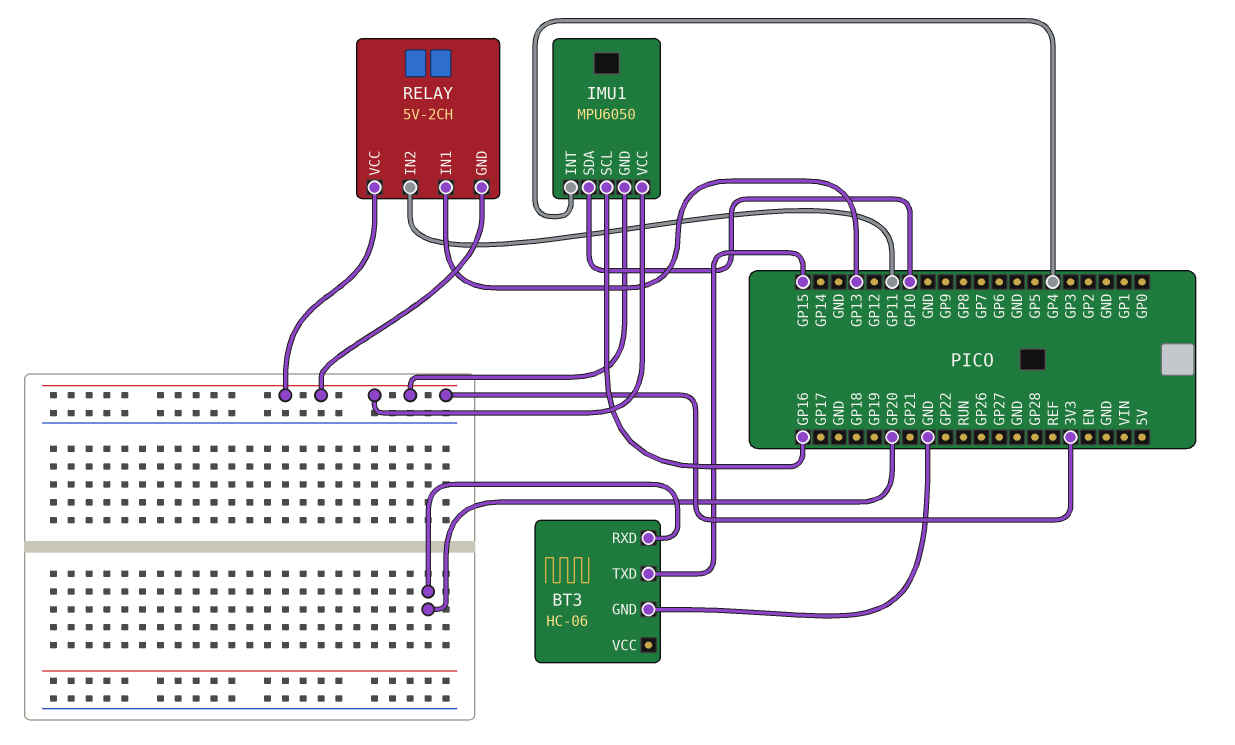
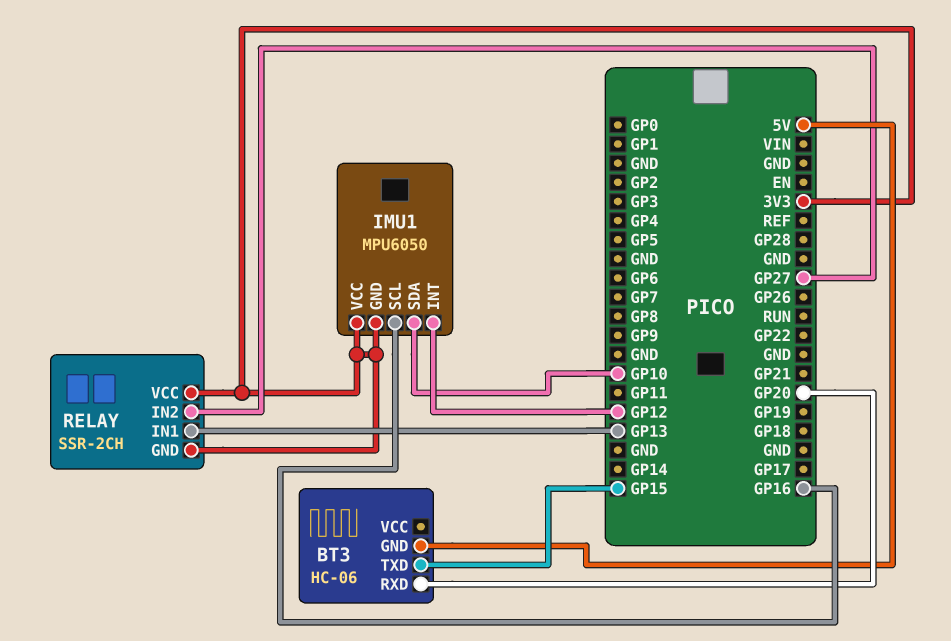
BT3 pin GND: GND -> 5V
IMU1 pin INT: GP4 -> GP12
RELAY: 5V-2CH -> SSR-2CH
RELAY pin IN2: GP11 -> GP27

